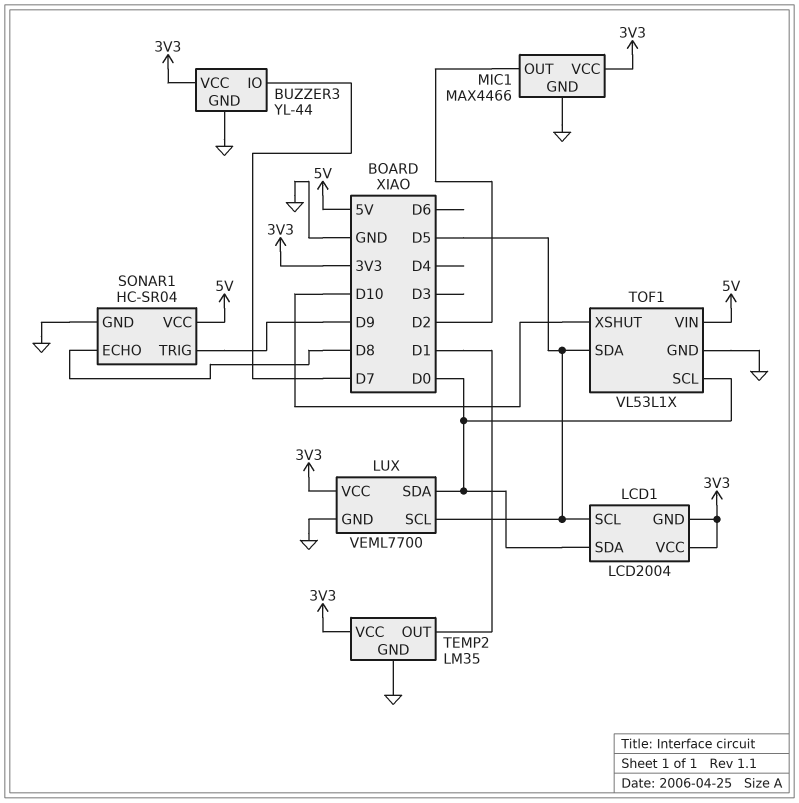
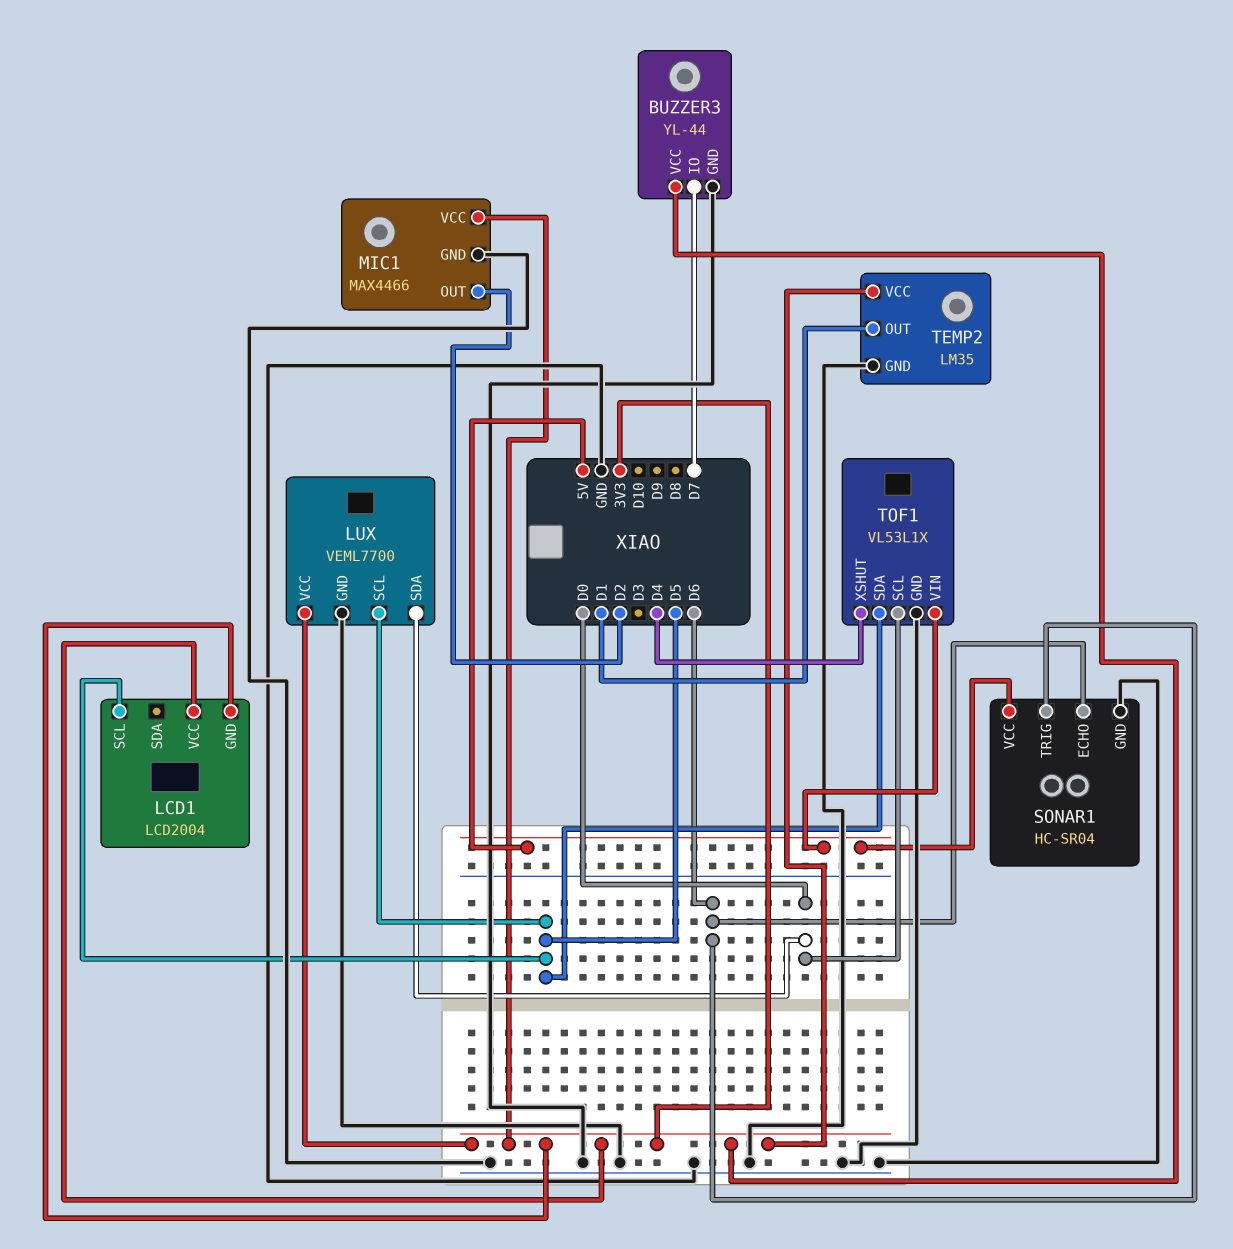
LCD1 pin SDA: D0 -> none
SONAR1 pin ECHO: D8 -> D6
SONAR1 pin TRIG: D9 -> D6
TOF1 pin XSHUT: D10 -> D4

